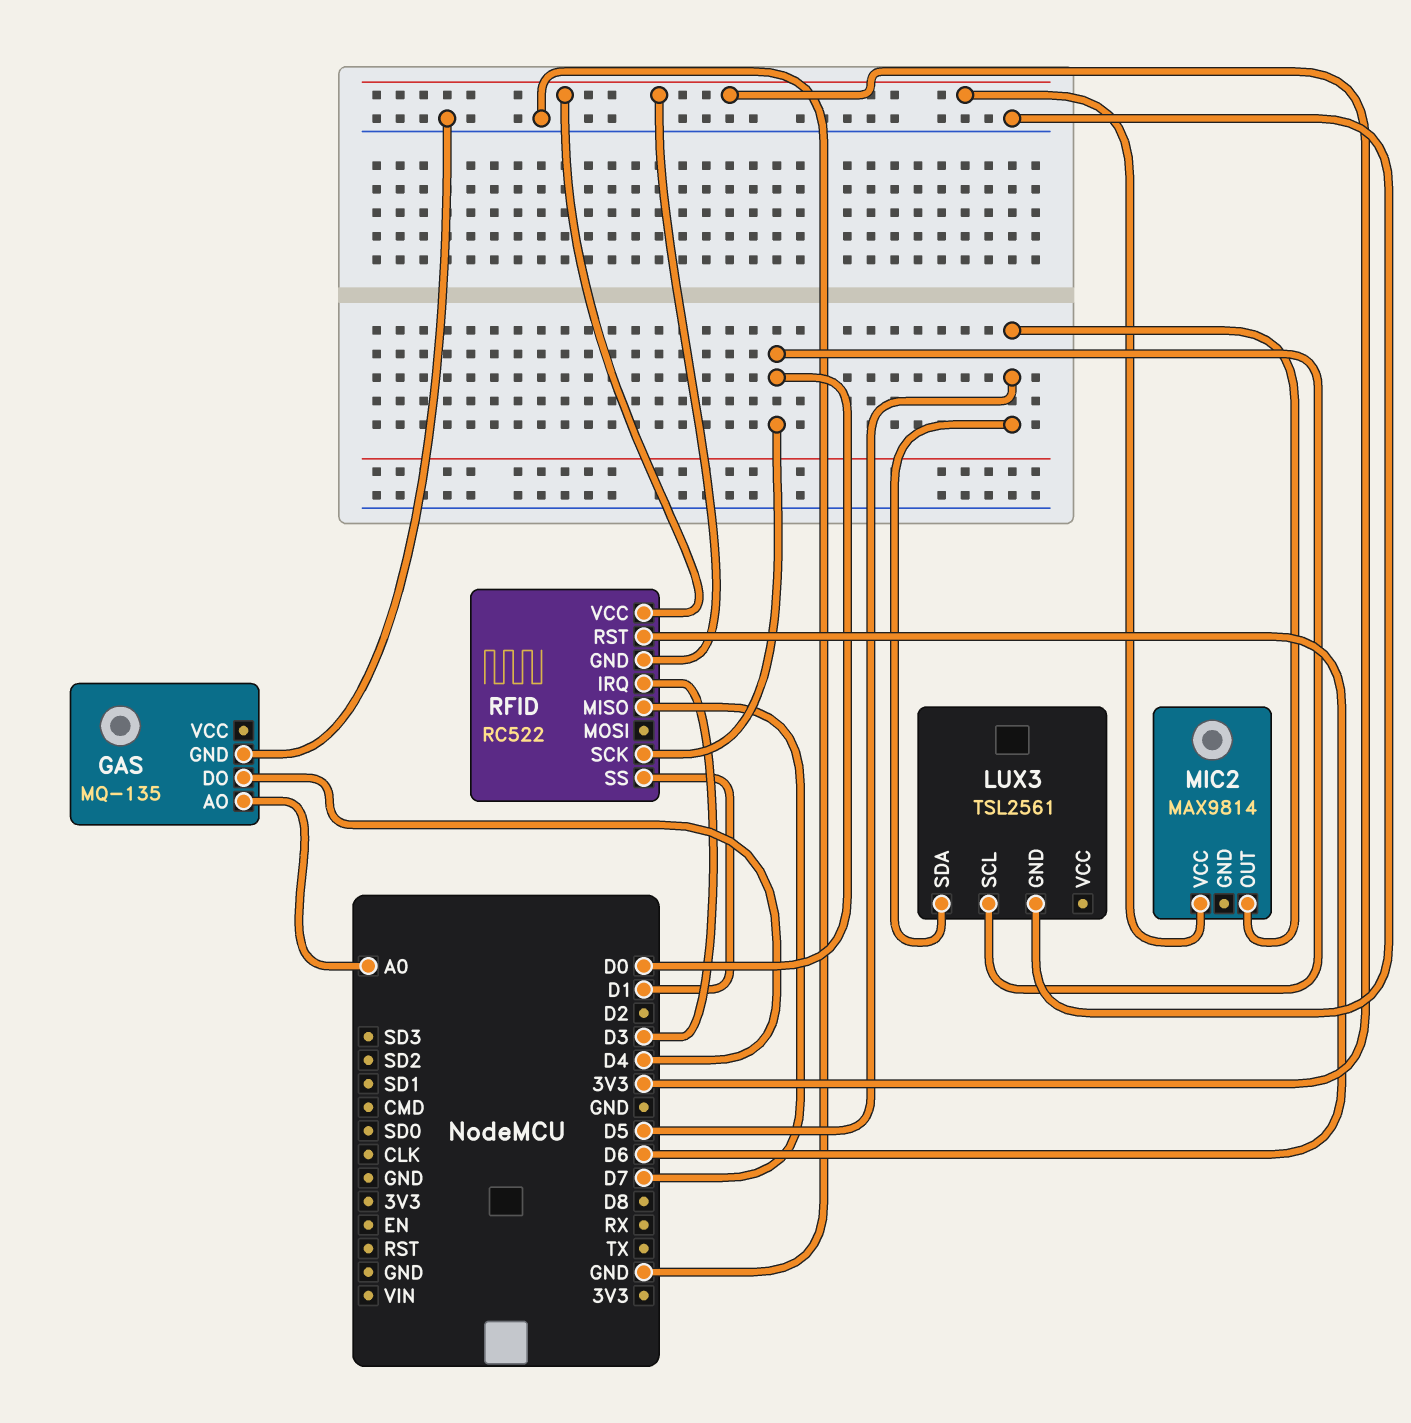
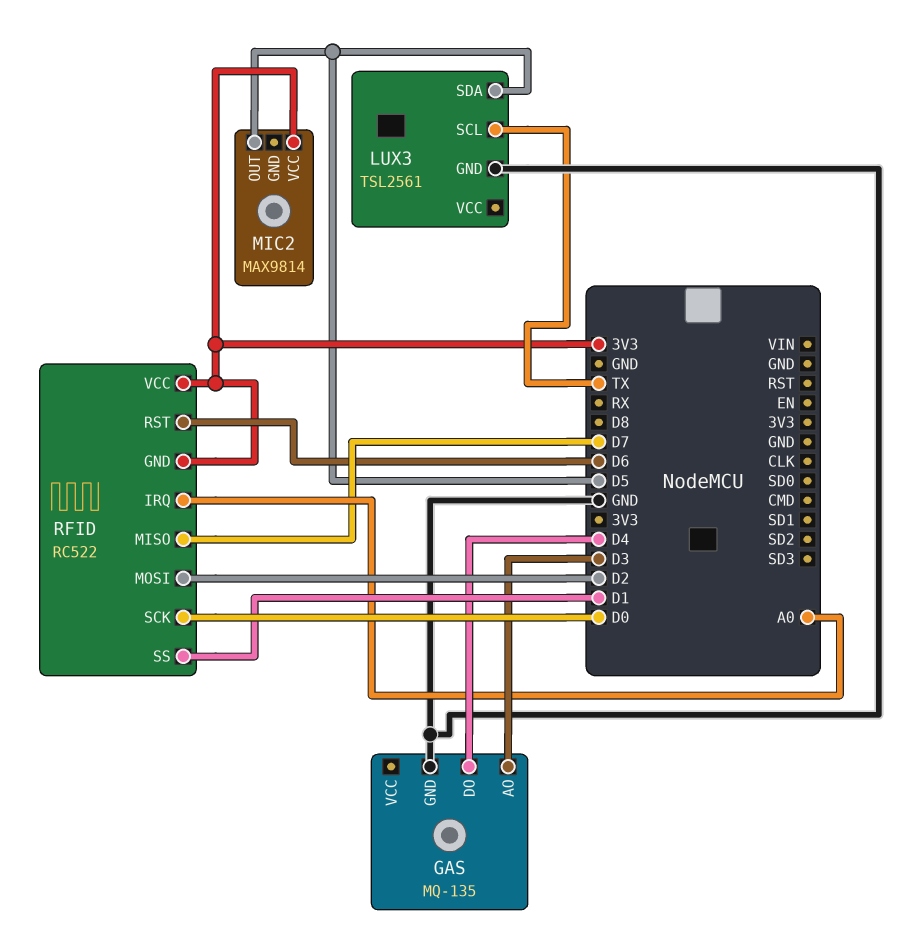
GAS pin AO: A0 -> D3
LUX3 pin SCL: D0 -> TX
RFID pin IRQ: D3 -> A0
RFID pin MOSI: none -> D2

